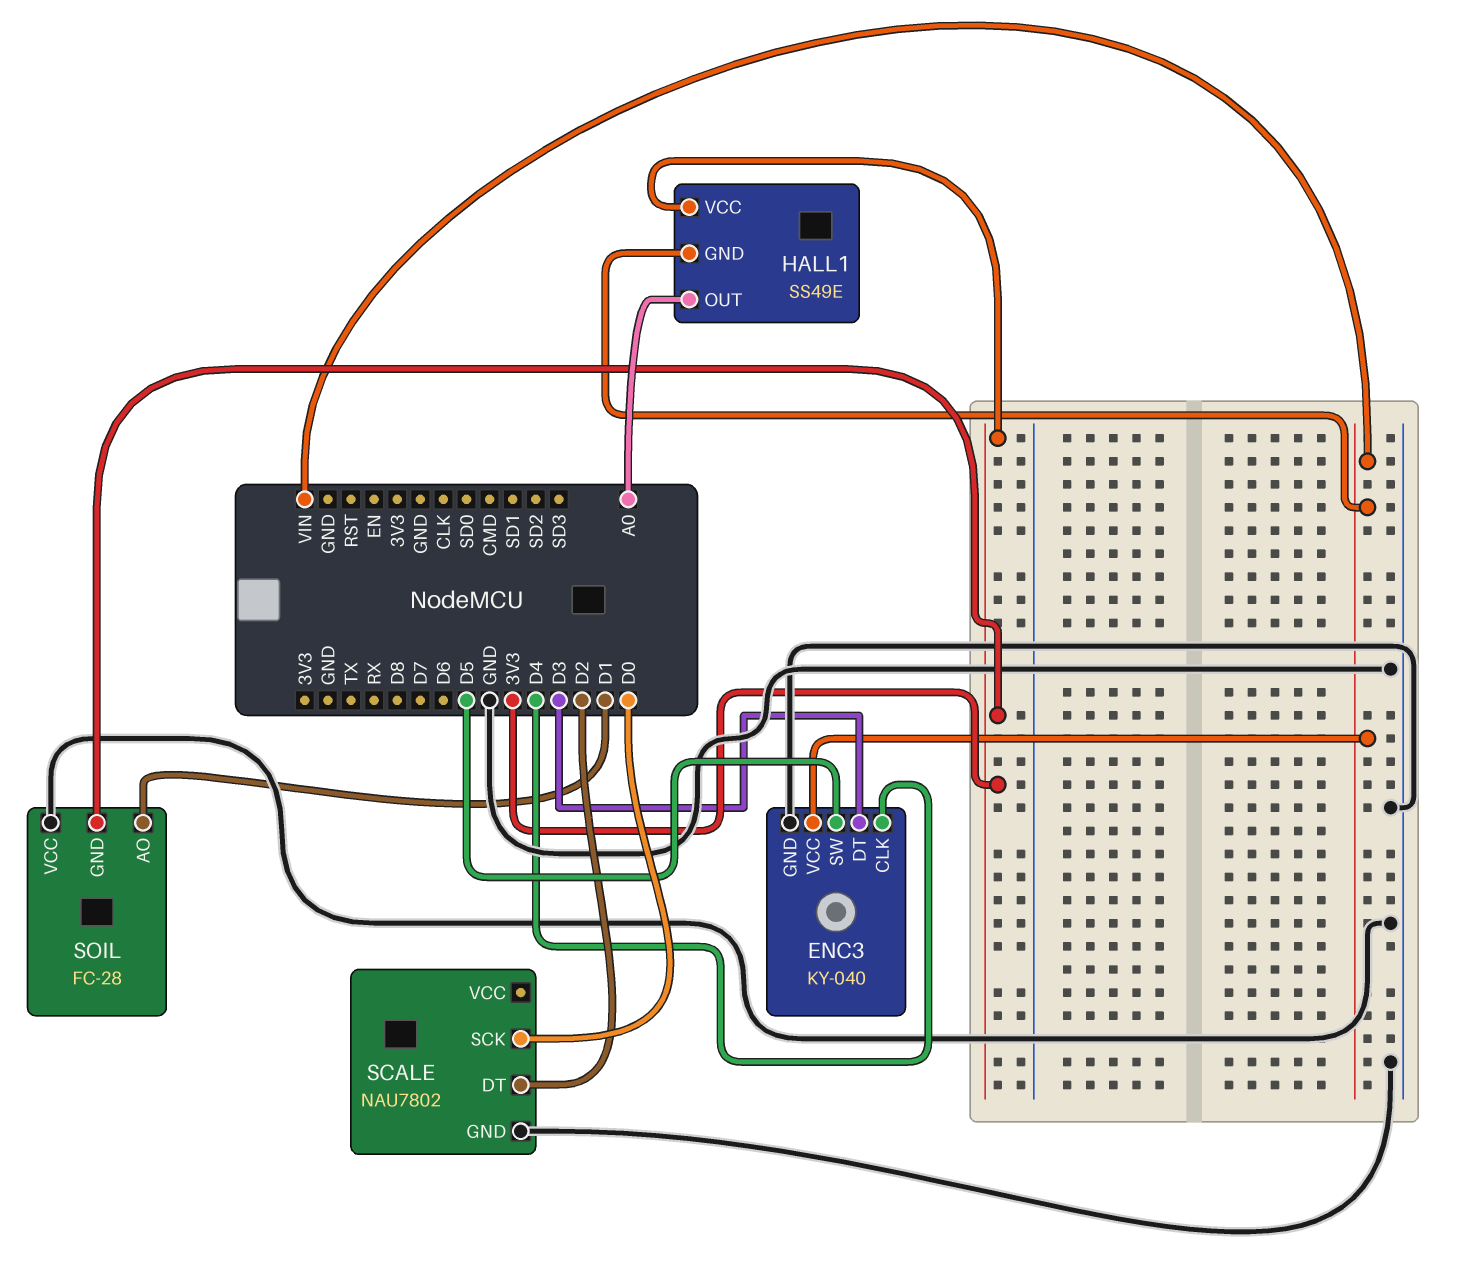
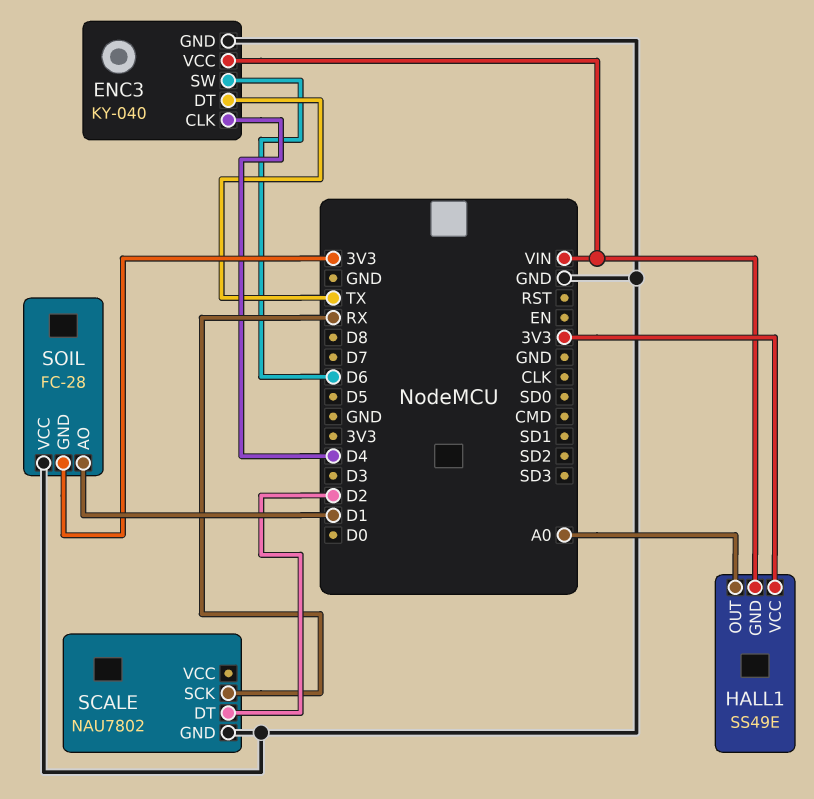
ENC3 pin DT: D3 -> TX
ENC3 pin SW: D5 -> D6
SCALE pin SCK: D0 -> RX

